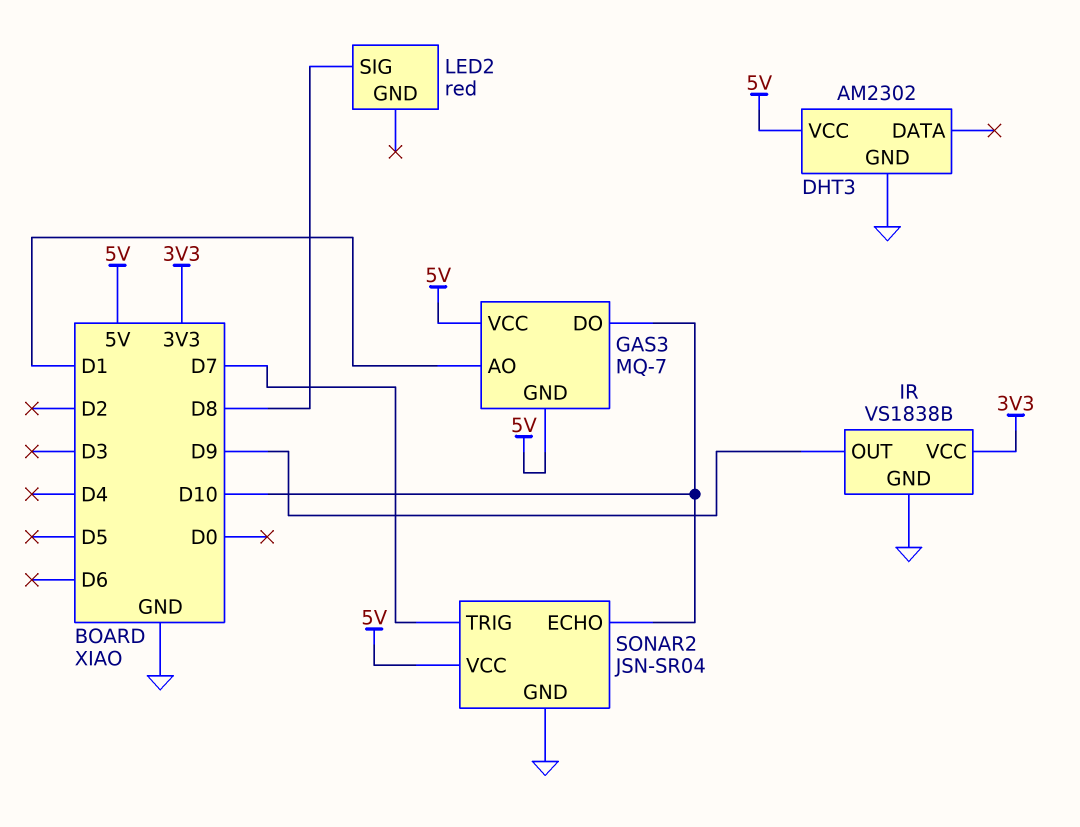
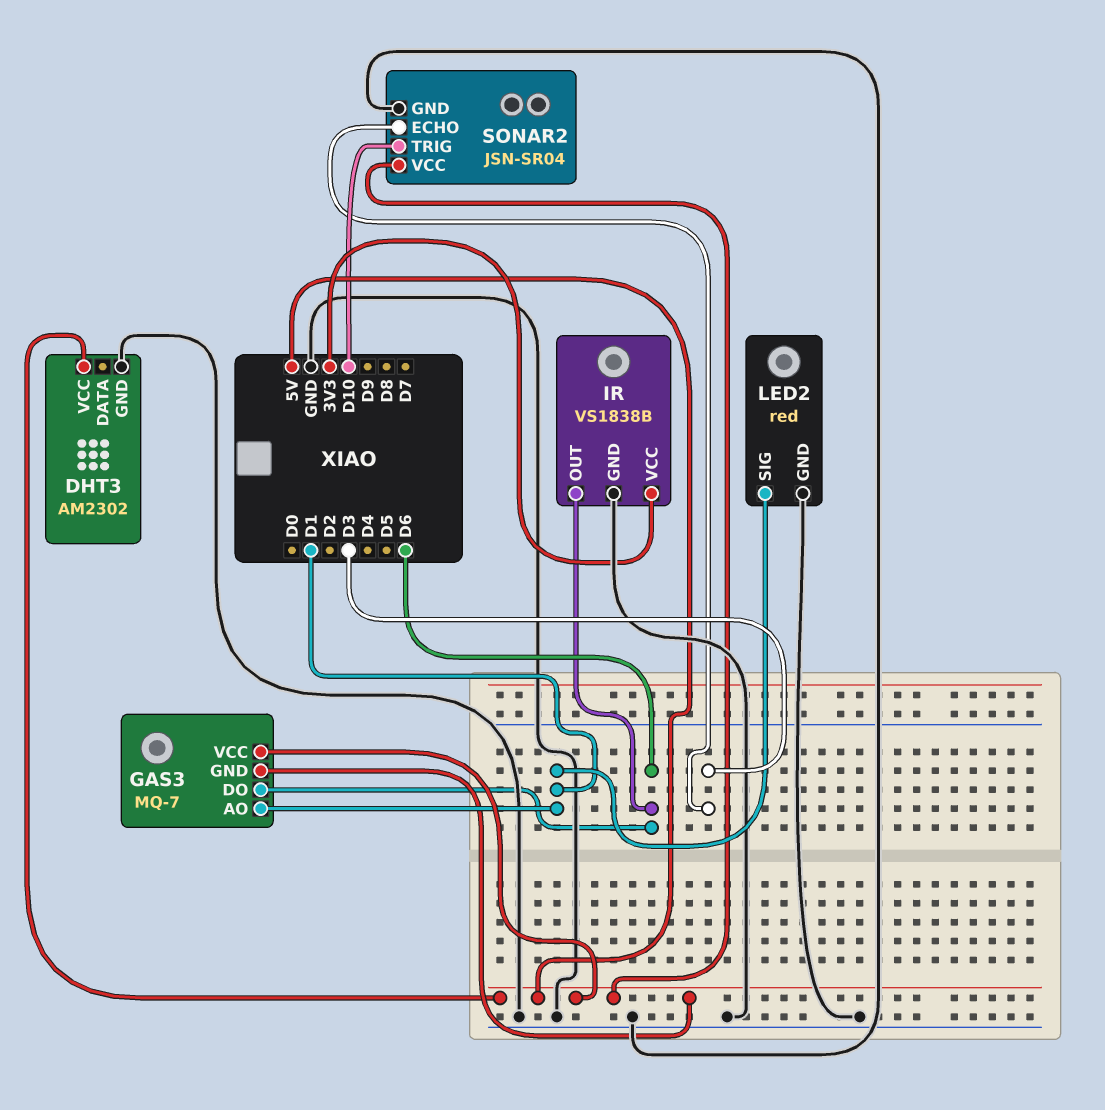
GAS3 pin DO: D10 -> D6
IR pin OUT: D9 -> D6
LED2 pin GND: none -> GND
LED2 pin SIG: D8 -> D1
SONAR2 pin ECHO: D10 -> D3
SONAR2 pin TRIG: D7 -> D10

